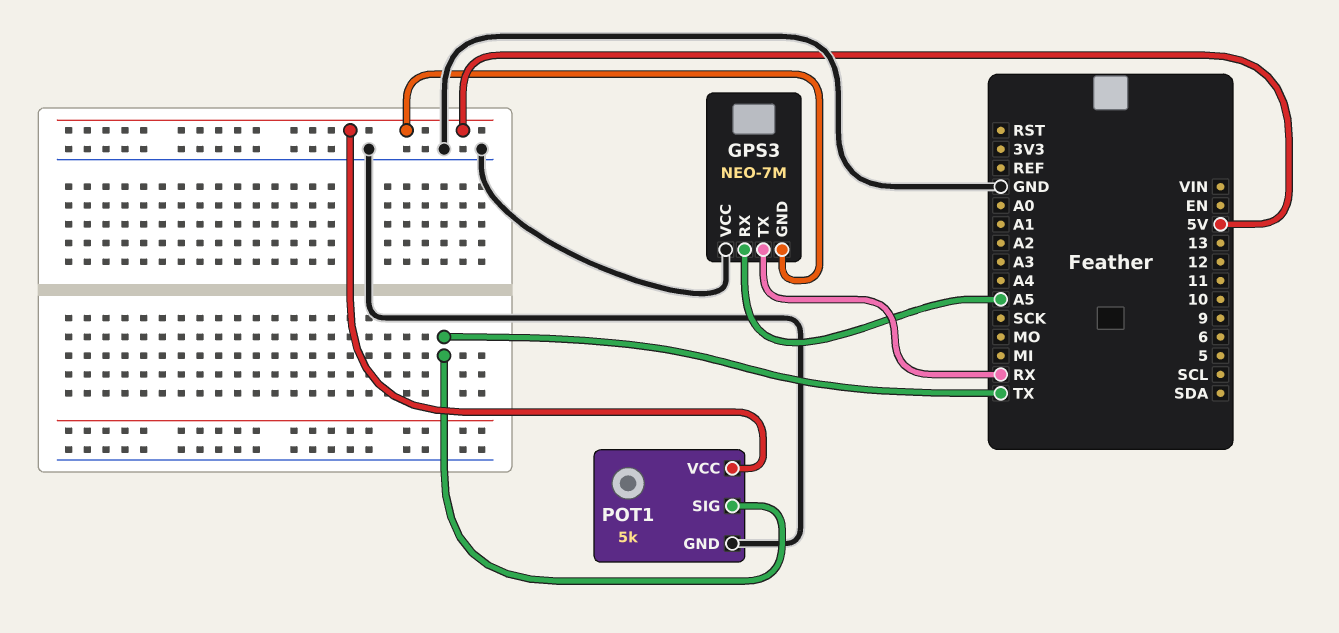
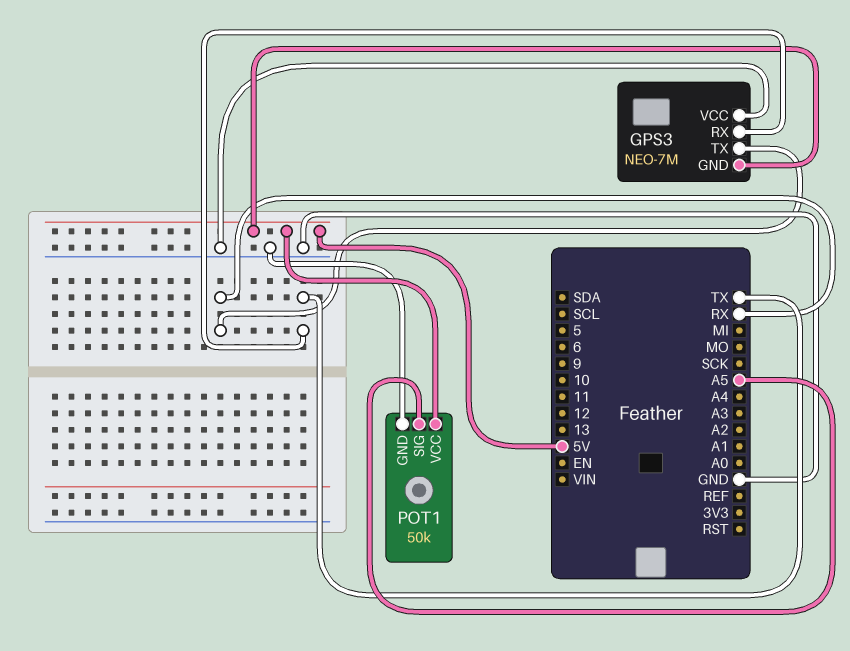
GPS3 pin RX: A5 -> TX
POT1: 5k -> 50k
POT1 pin SIG: TX -> A5

